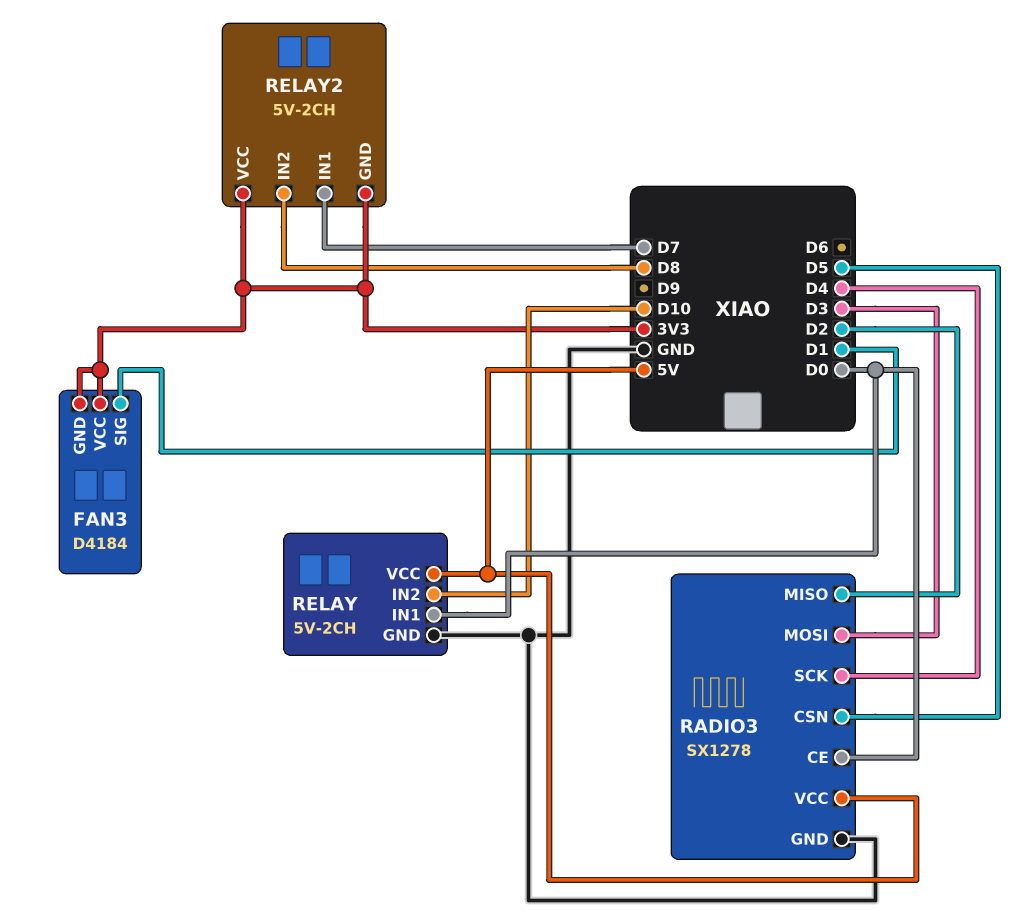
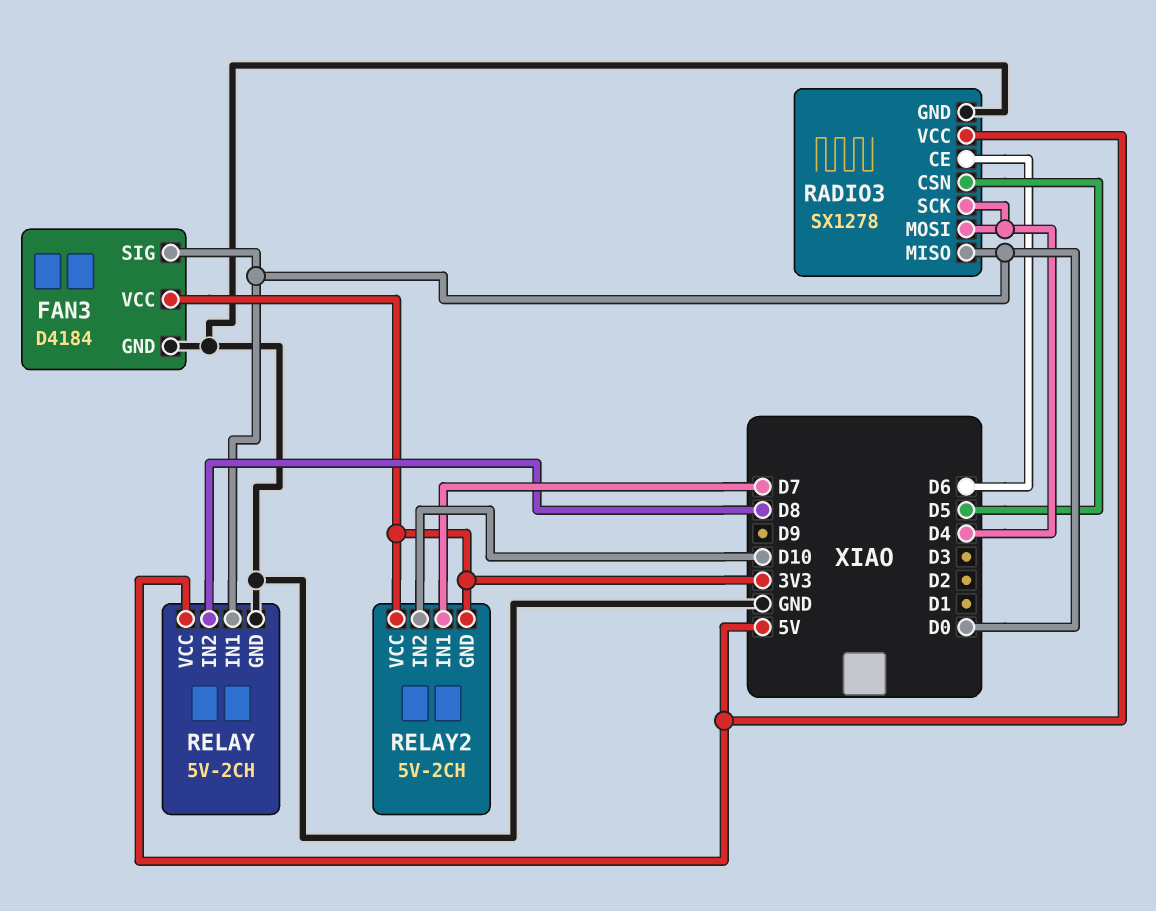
FAN3 pin GND: 3V3 -> GND
FAN3 pin SIG: D1 -> D0
RADIO3 pin CE: D0 -> D6
RADIO3 pin MISO: D2 -> D0
RADIO3 pin MOSI: D3 -> D4
RELAY pin IN2: D10 -> D8
RELAY2 pin IN2: D8 -> D10

